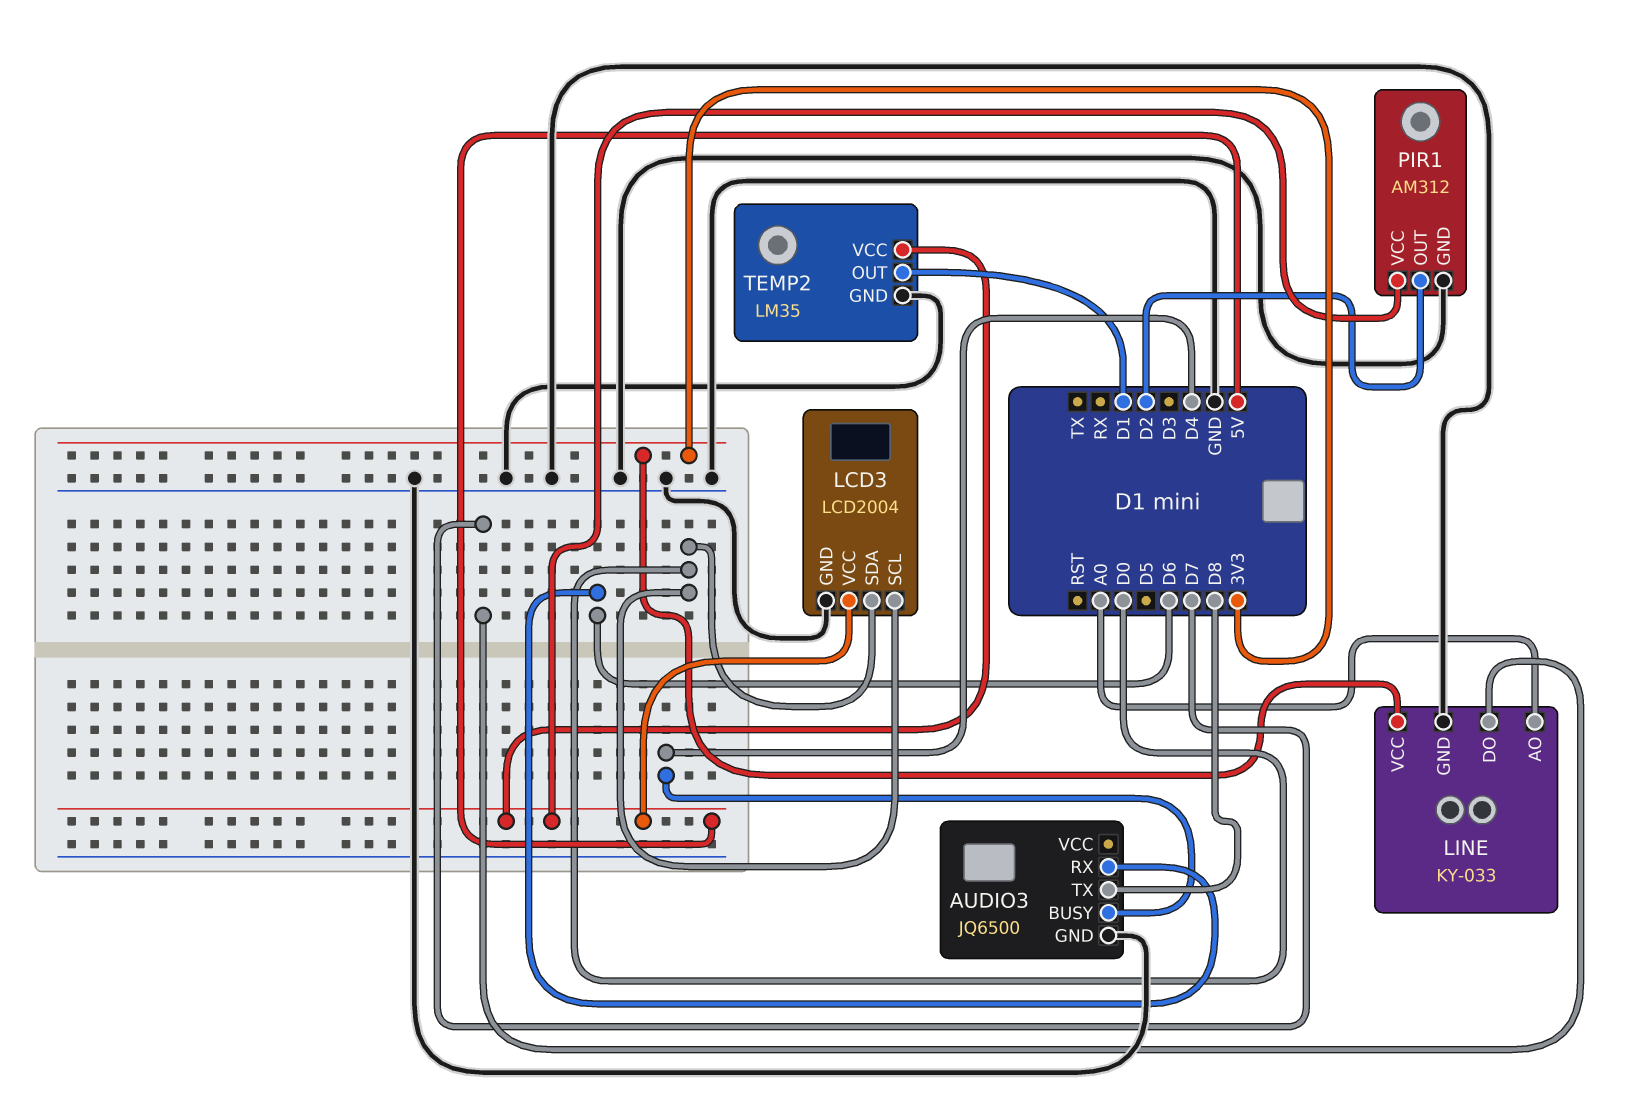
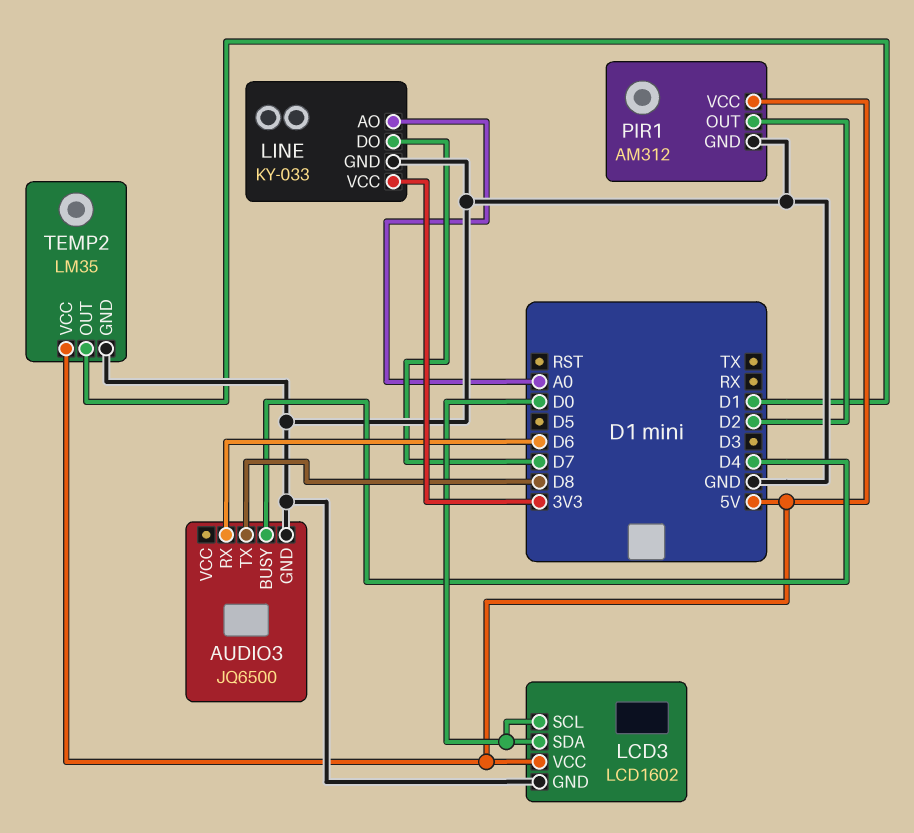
LCD3: LCD2004 -> LCD1602

